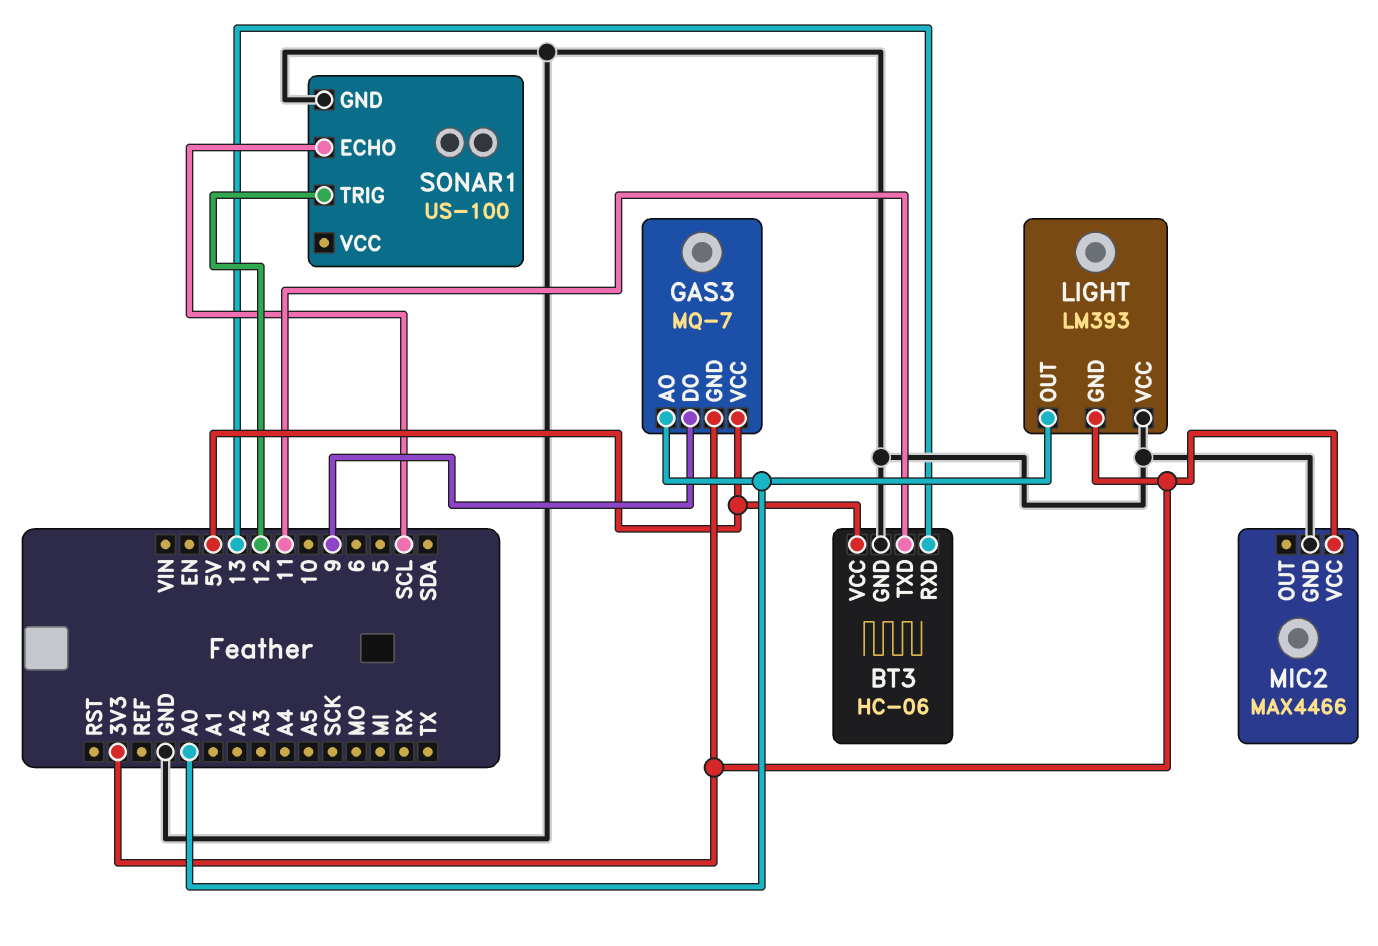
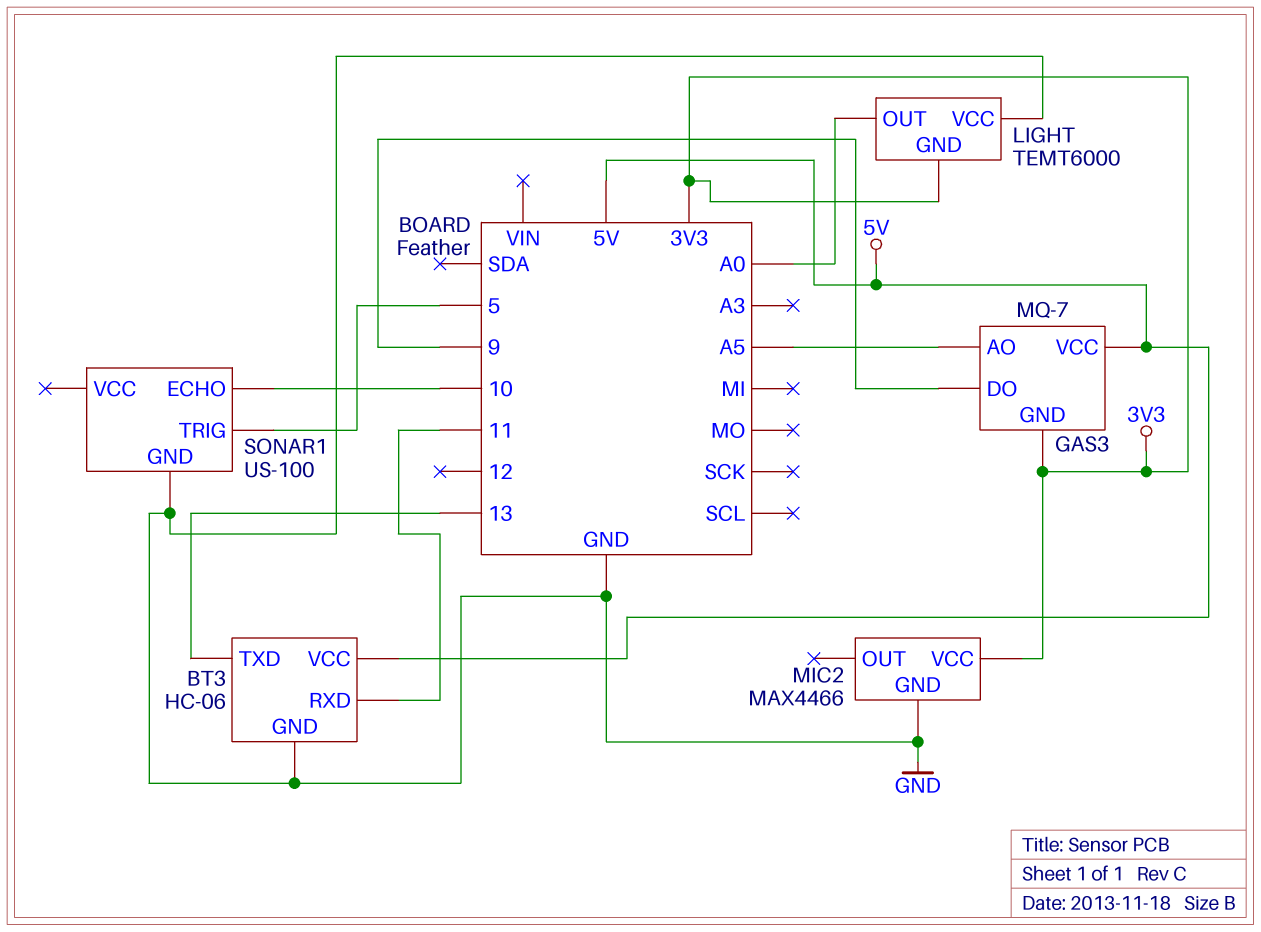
BT3 pin RXD: 13 -> 11
BT3 pin TXD: 11 -> 13
GAS3 pin AO: A0 -> A5
LIGHT: LM393 -> TEMT6000
SONAR1 pin ECHO: SCL -> 10
SONAR1 pin TRIG: 12 -> 5

